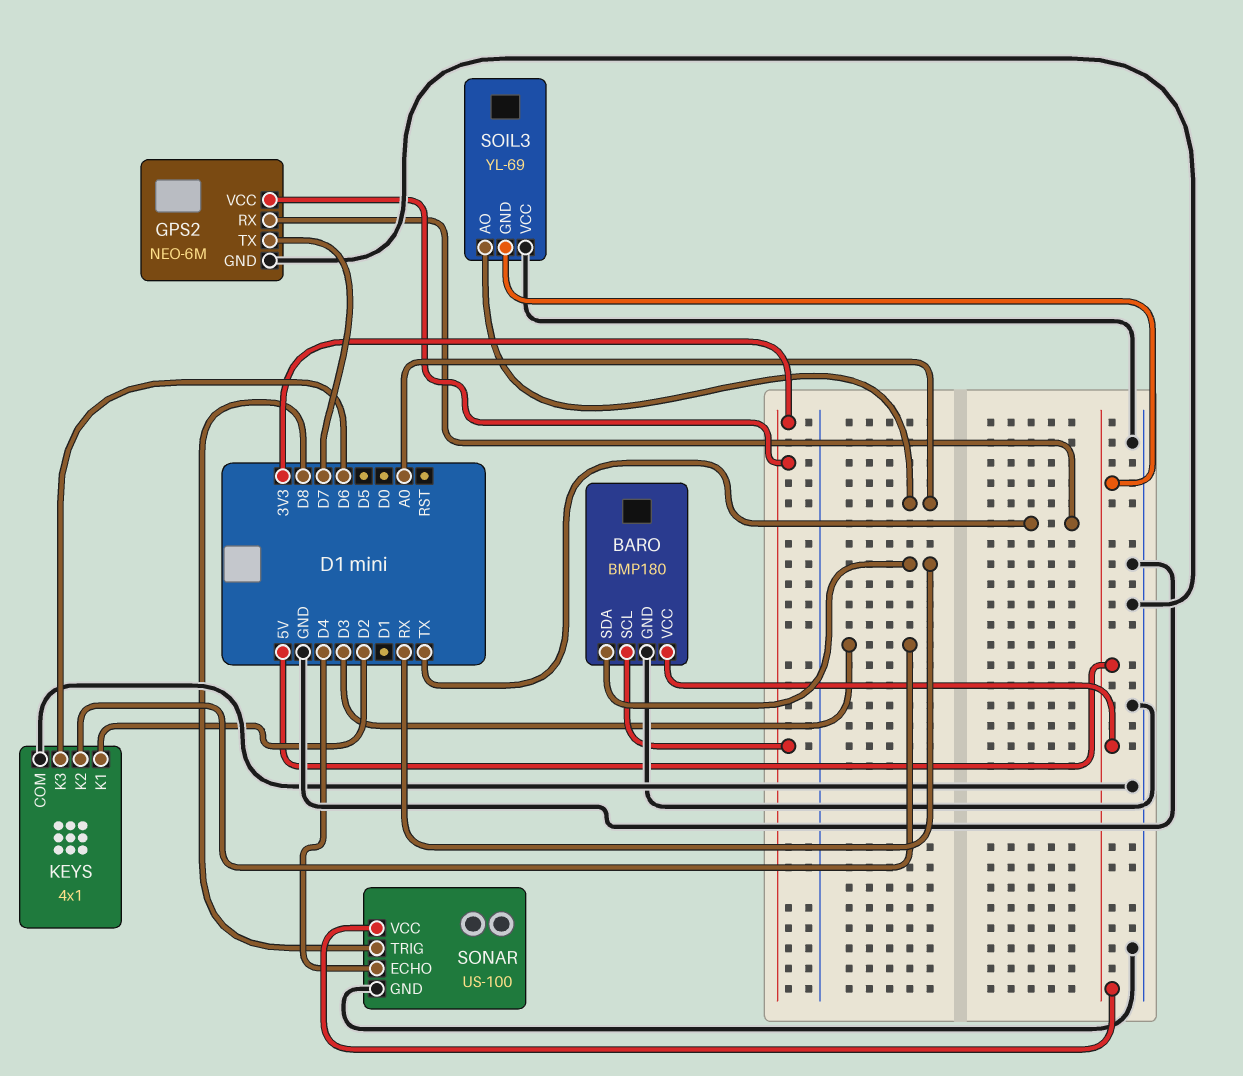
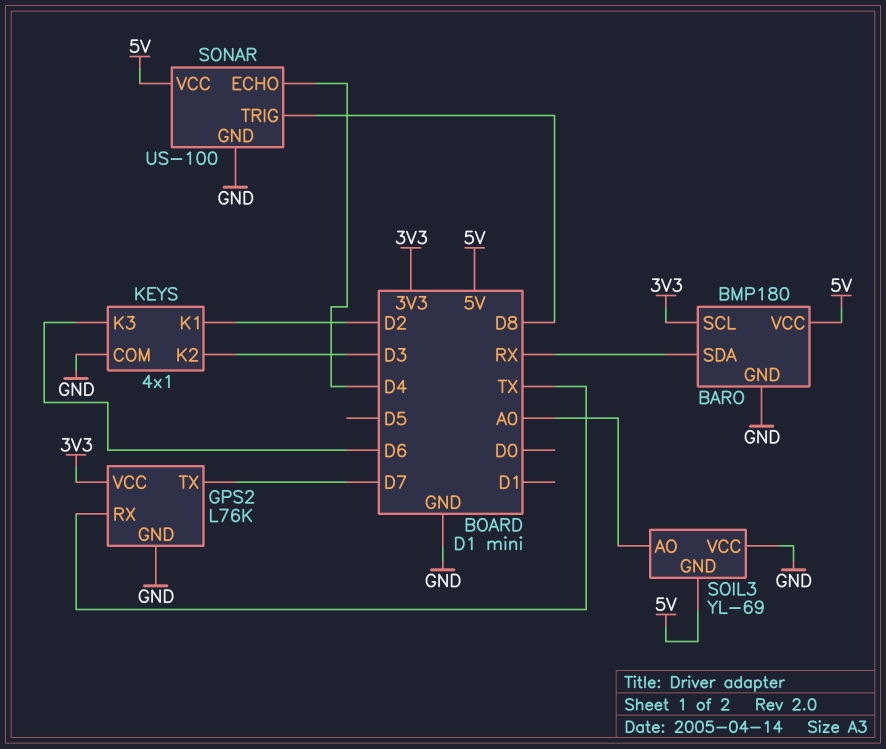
GPS2: NEO-6M -> L76K

